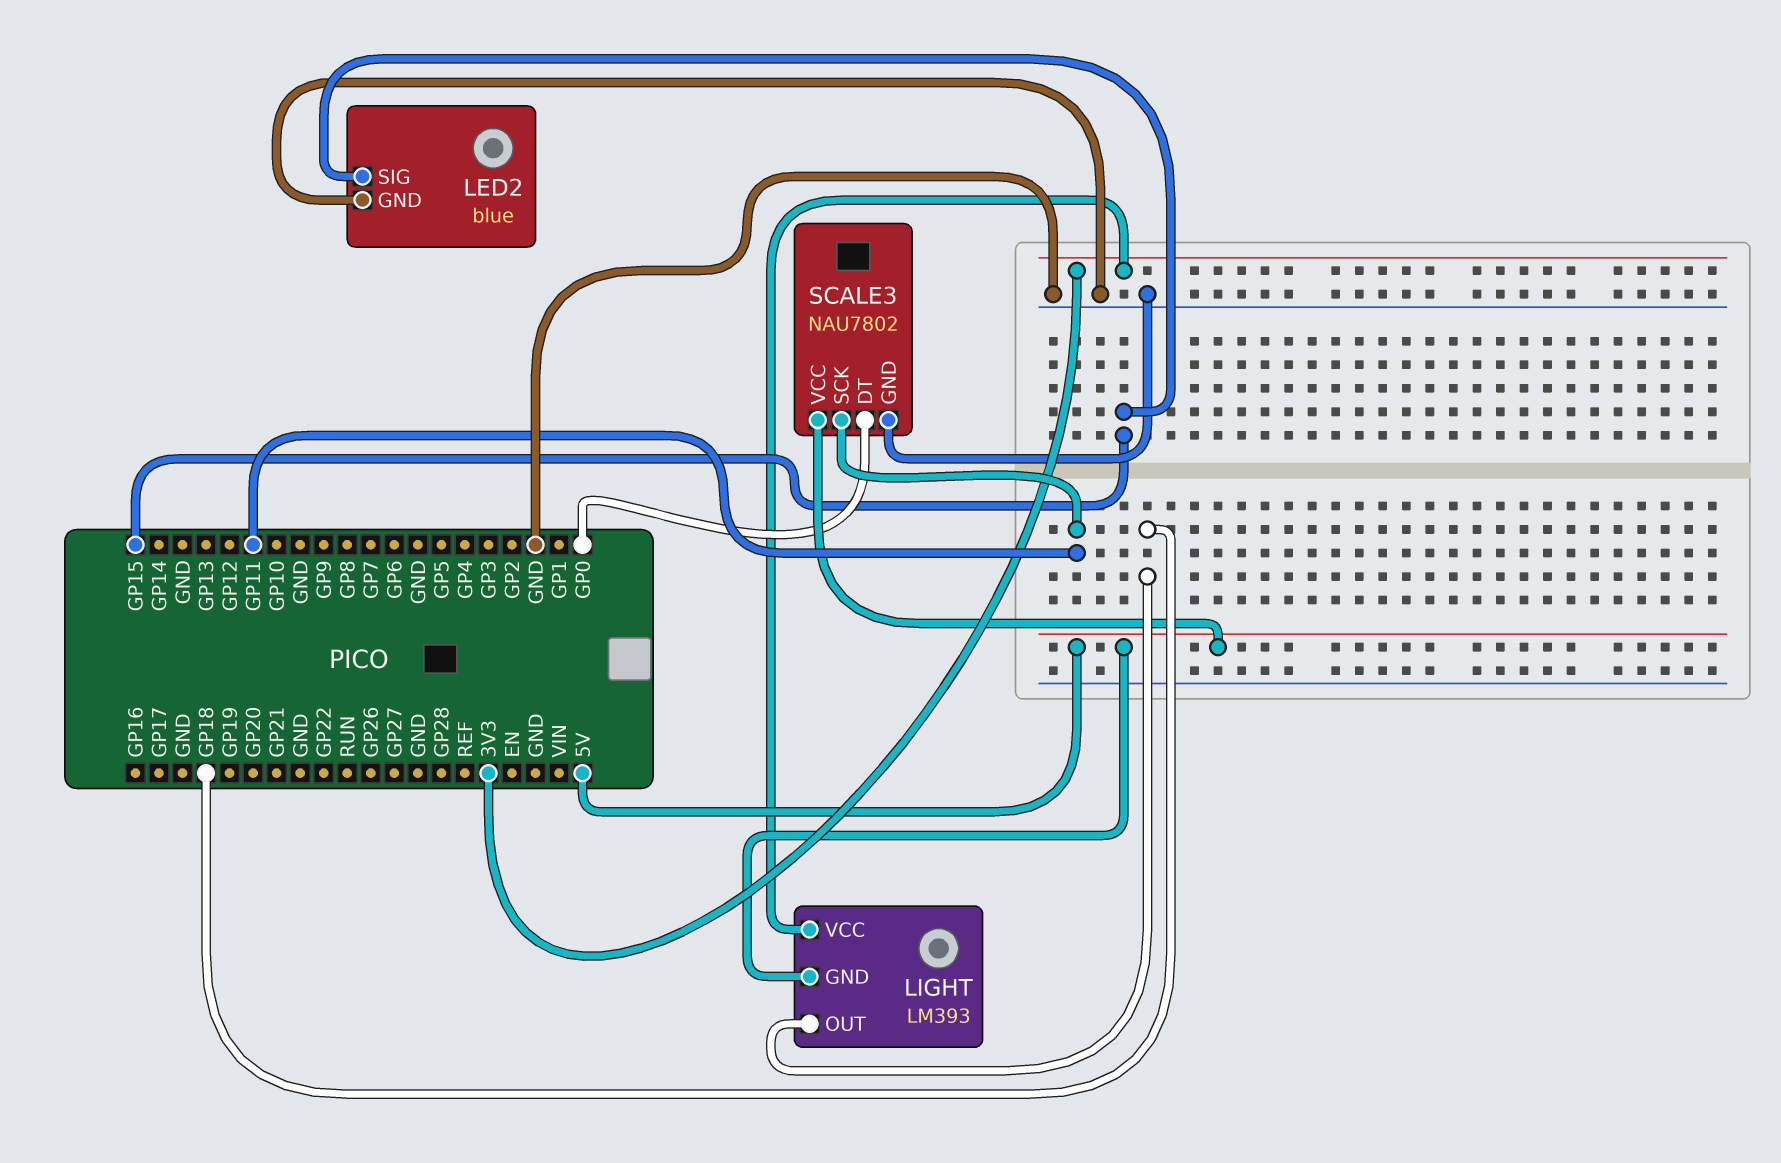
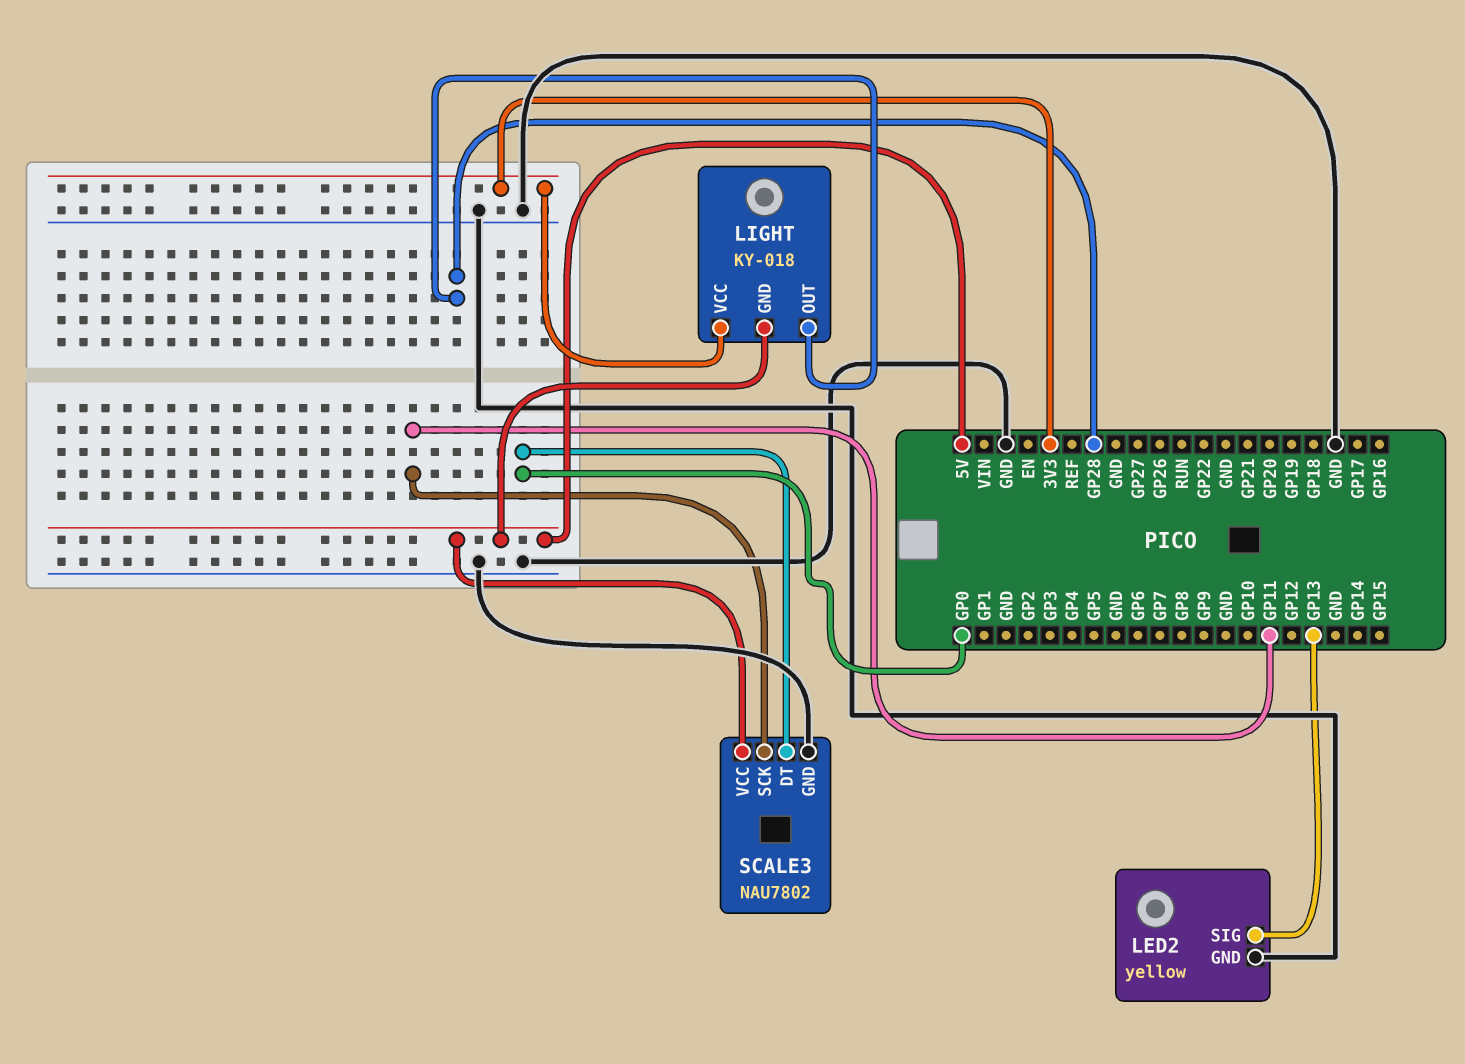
LED2: blue -> yellow
LED2 pin SIG: GP15 -> GP13
LIGHT: LM393 -> KY-018
LIGHT pin OUT: GP18 -> GP28

